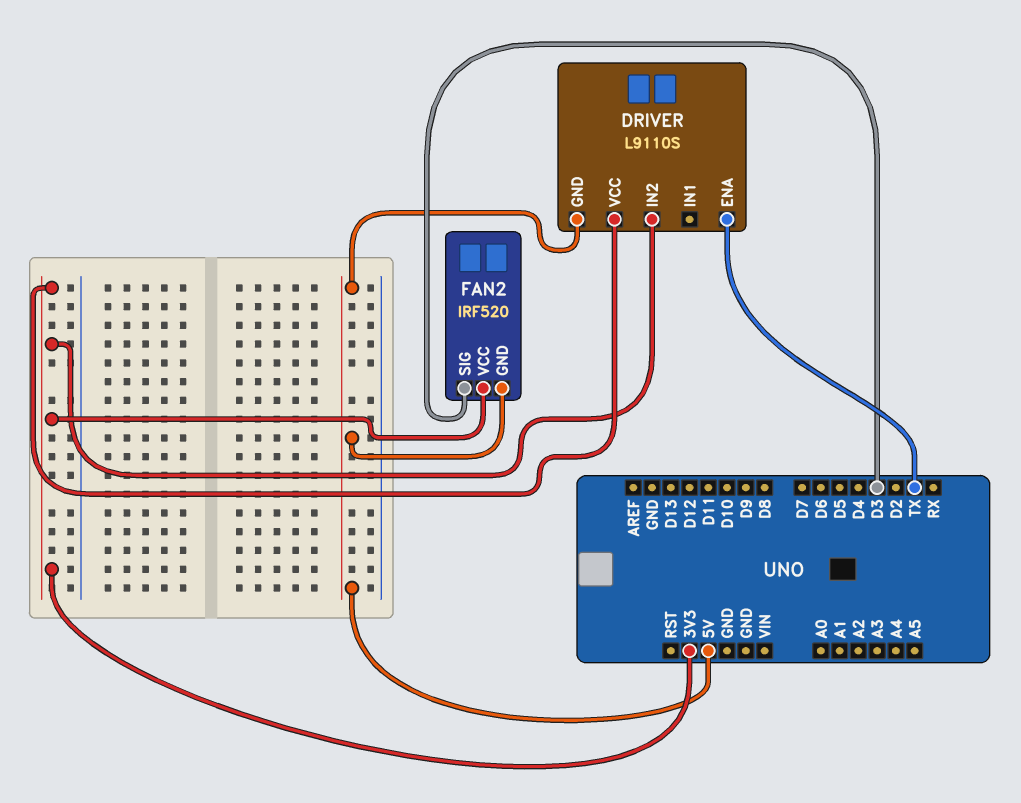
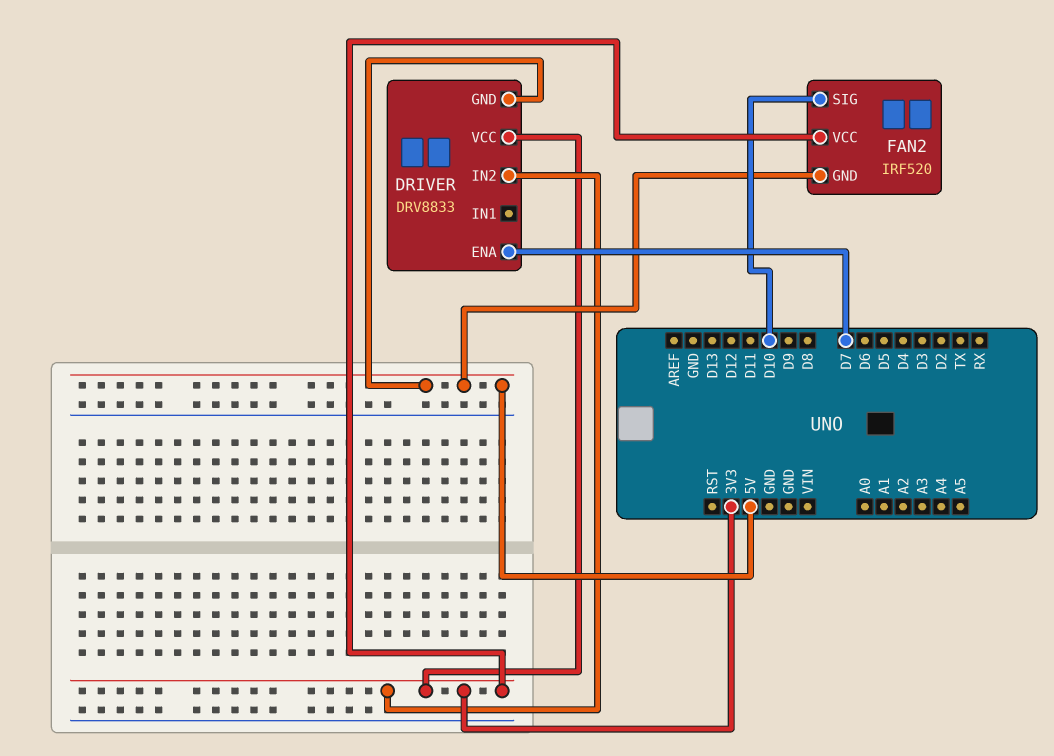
DRIVER: L9110S -> DRV8833
DRIVER pin ENA: TX -> D7
FAN2 pin SIG: D3 -> D10

